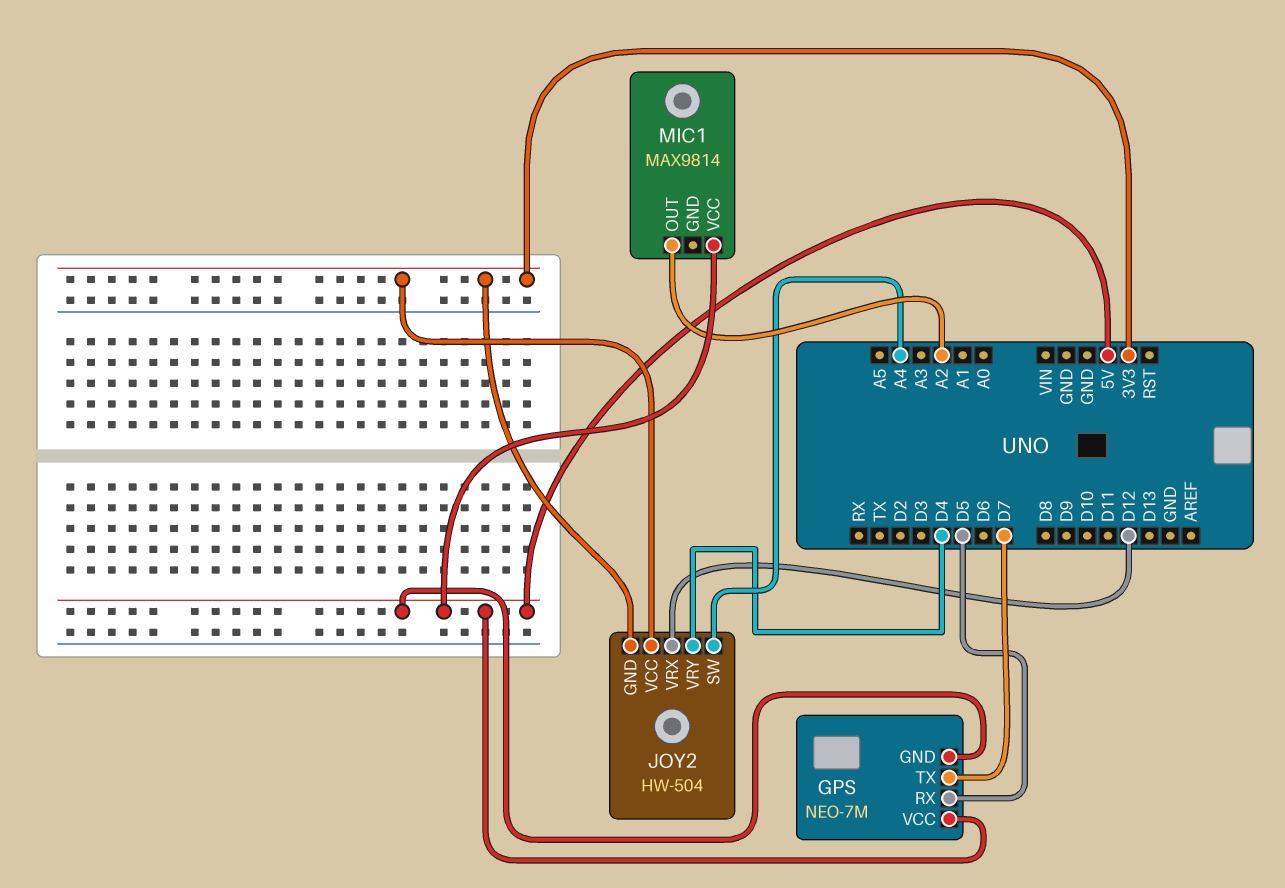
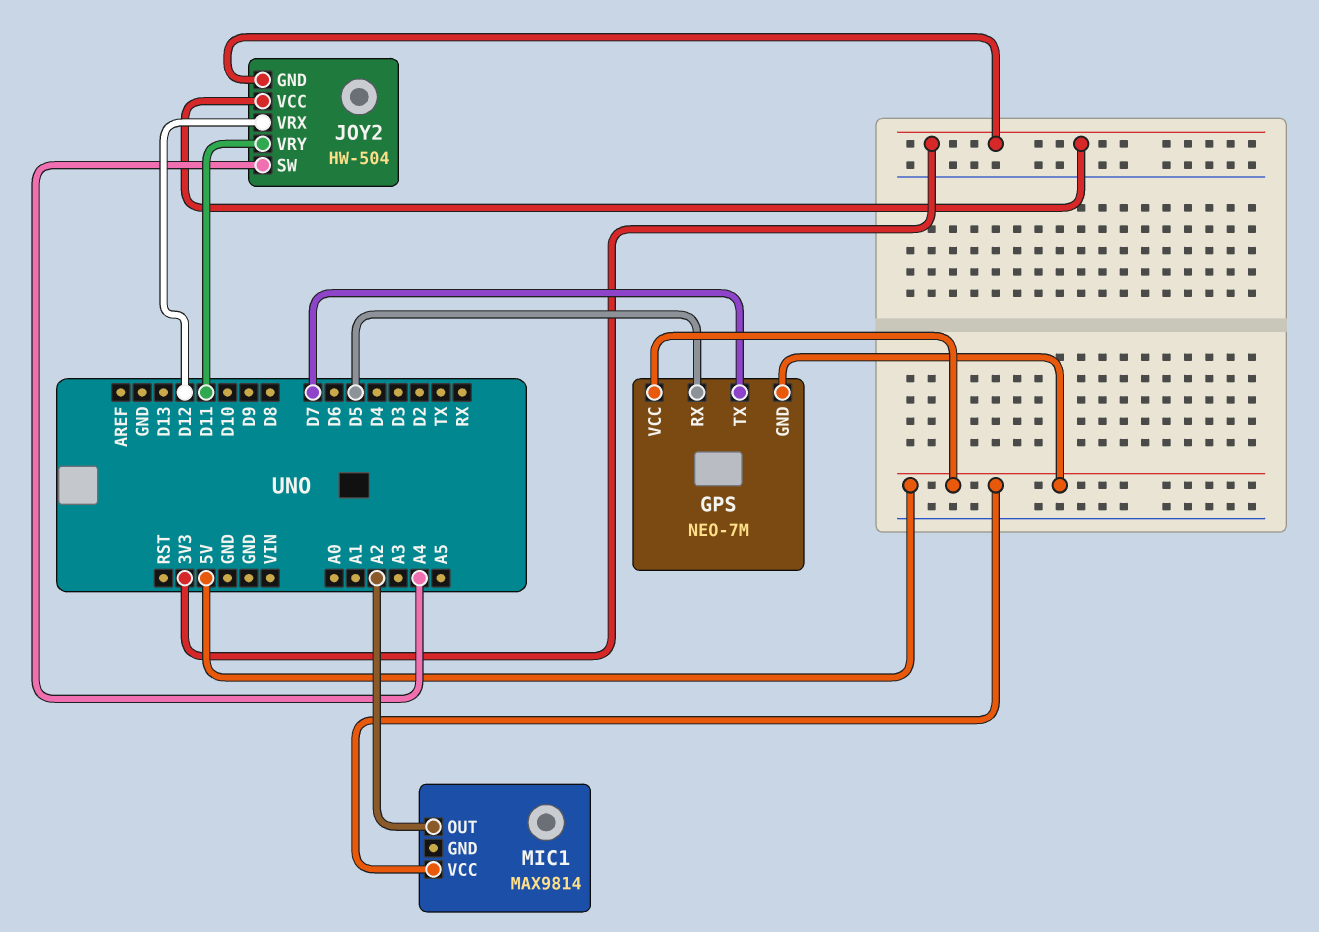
JOY2 pin VRY: D4 -> D11

